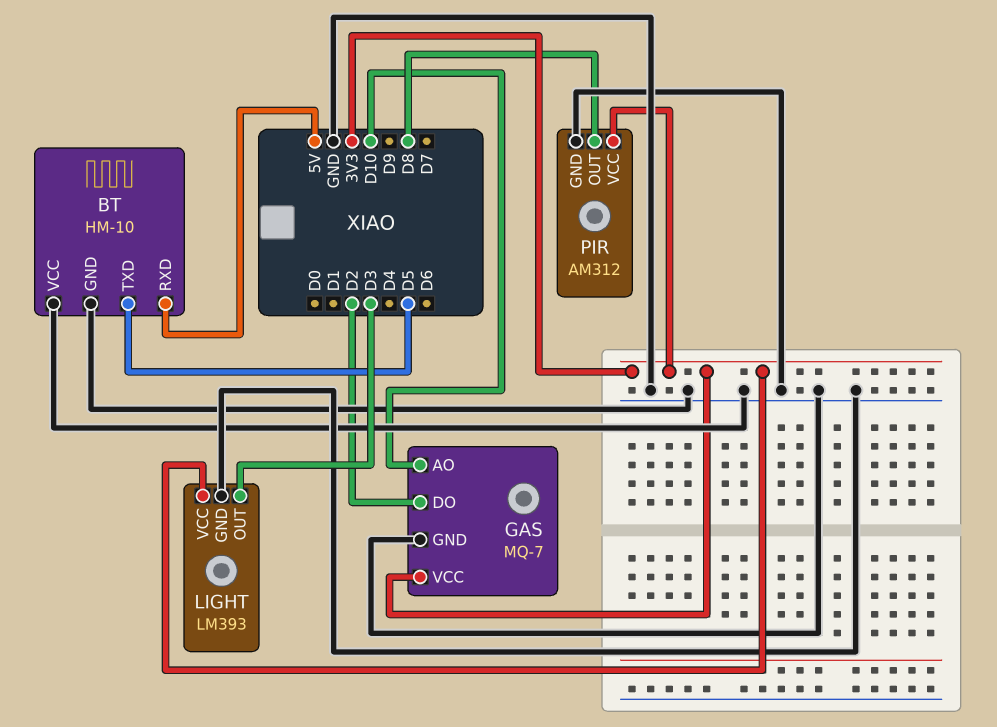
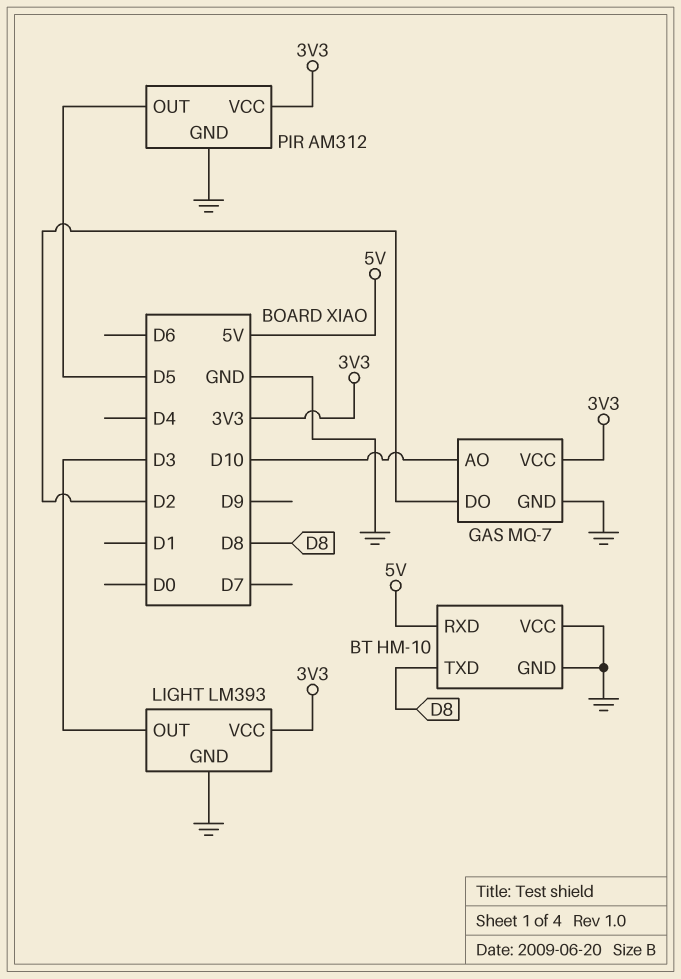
BT pin TXD: D5 -> D8
PIR pin OUT: D8 -> D5

